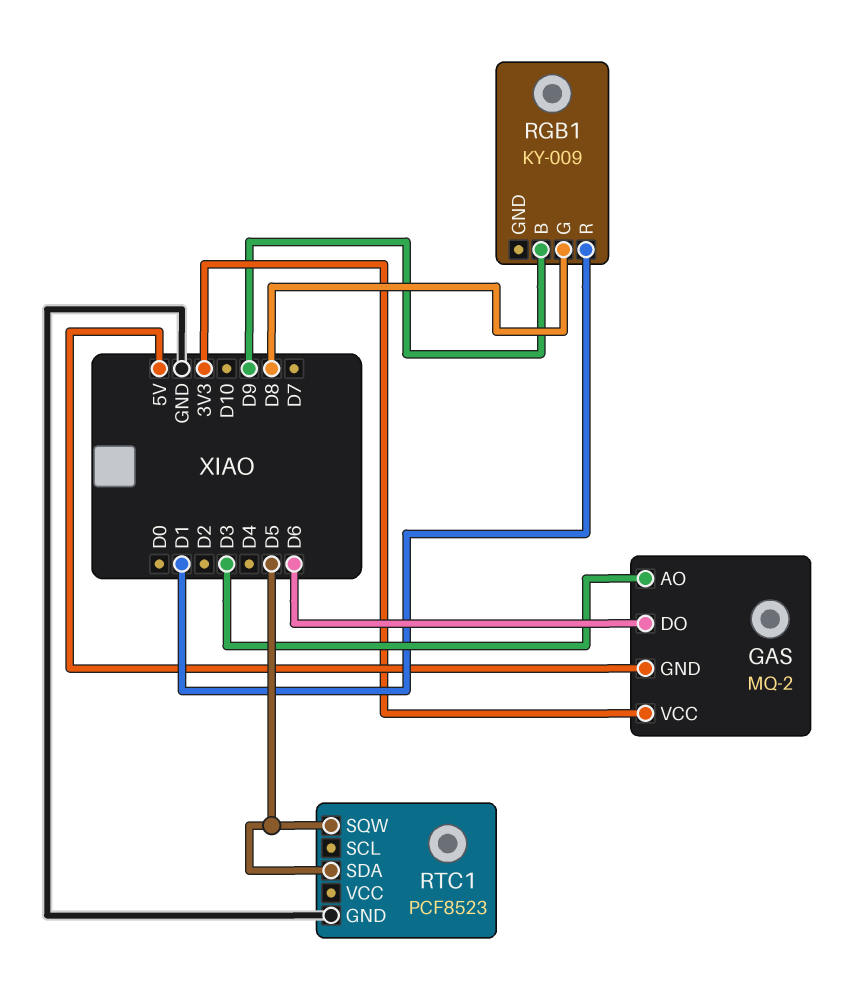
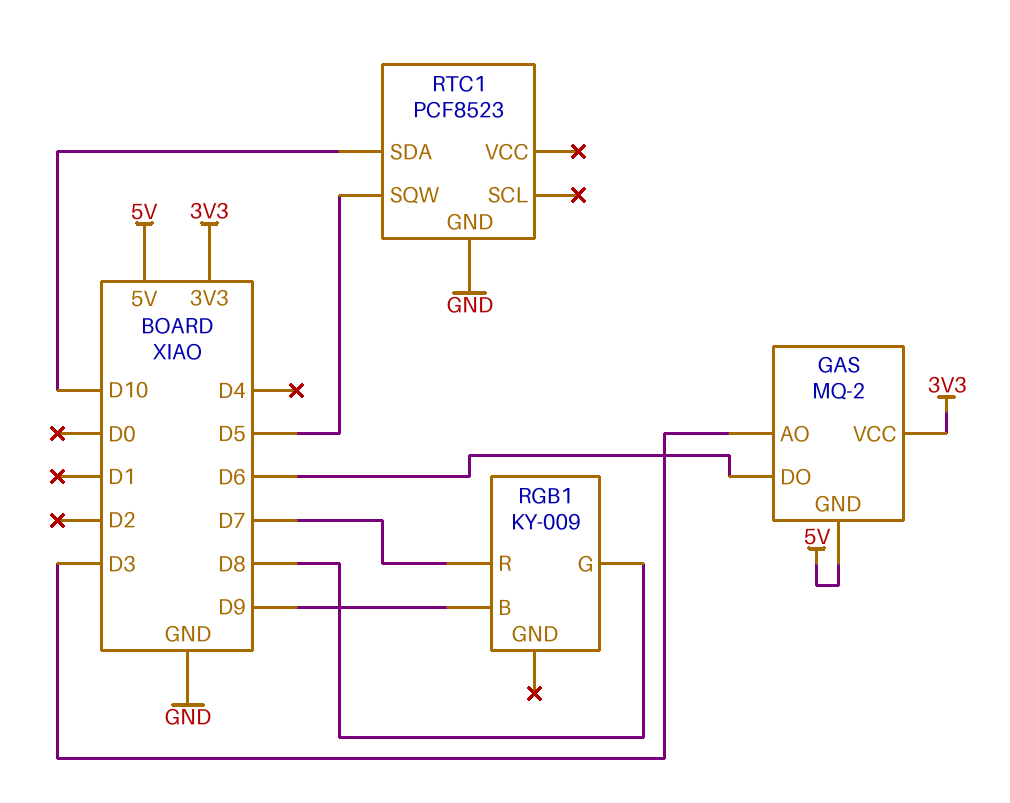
RGB1 pin R: D1 -> D7
RTC1 pin SDA: D5 -> D10

